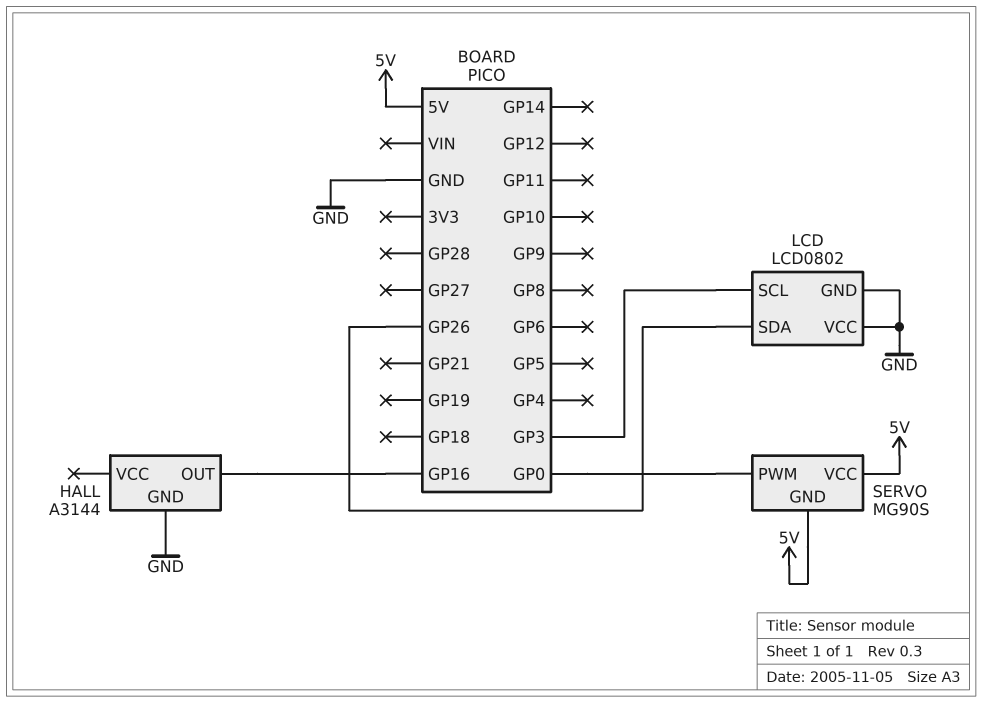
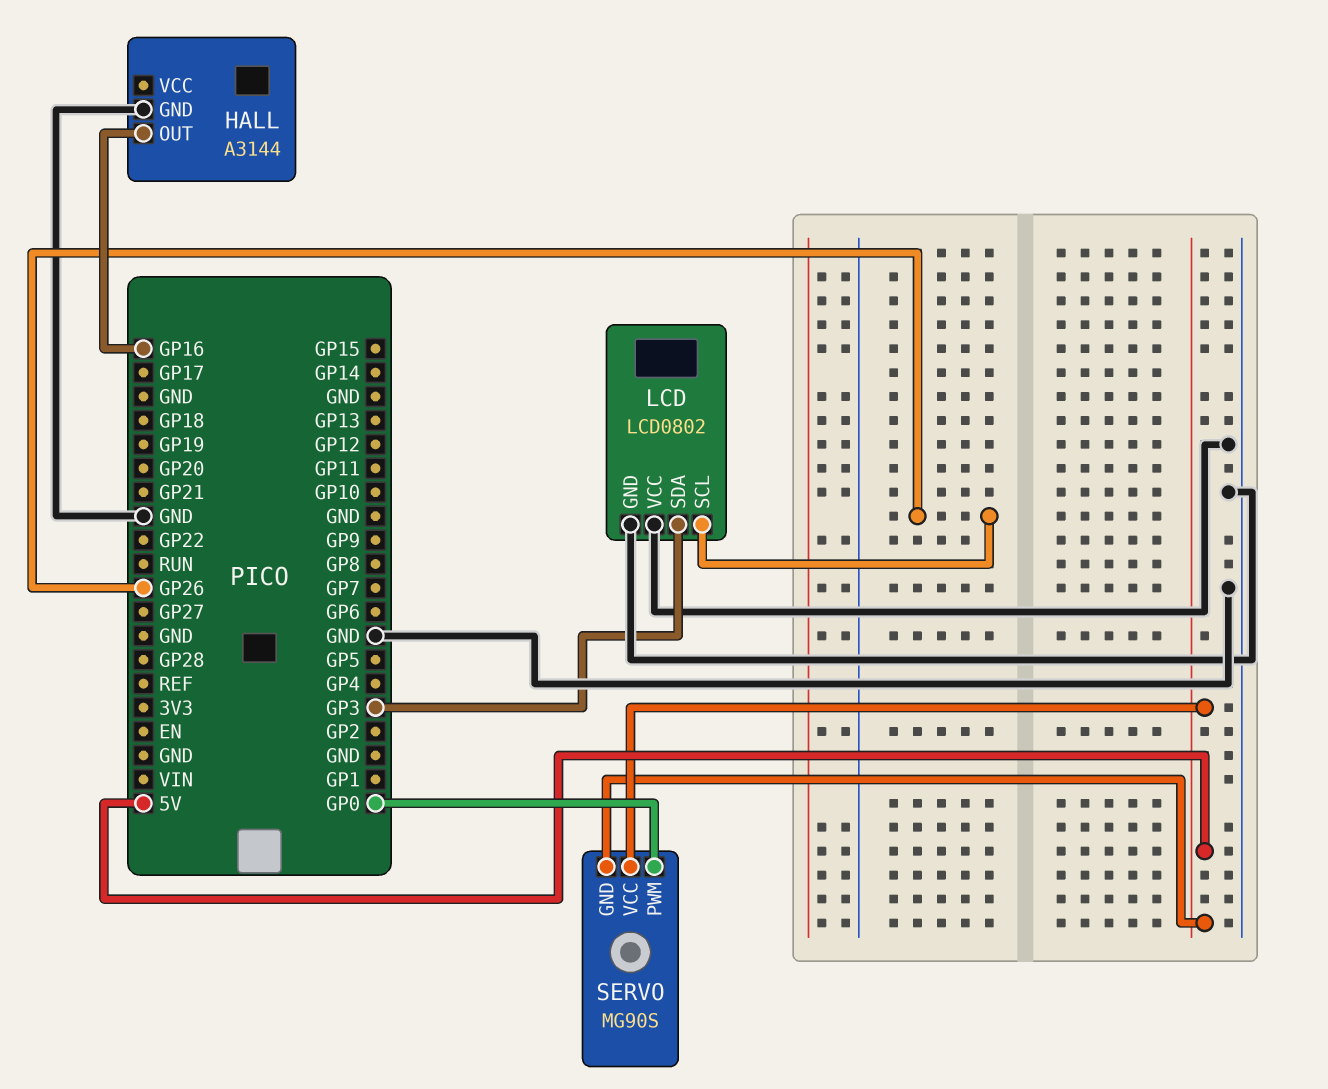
LCD pin SCL: GP3 -> GP26
LCD pin SDA: GP26 -> GP3

